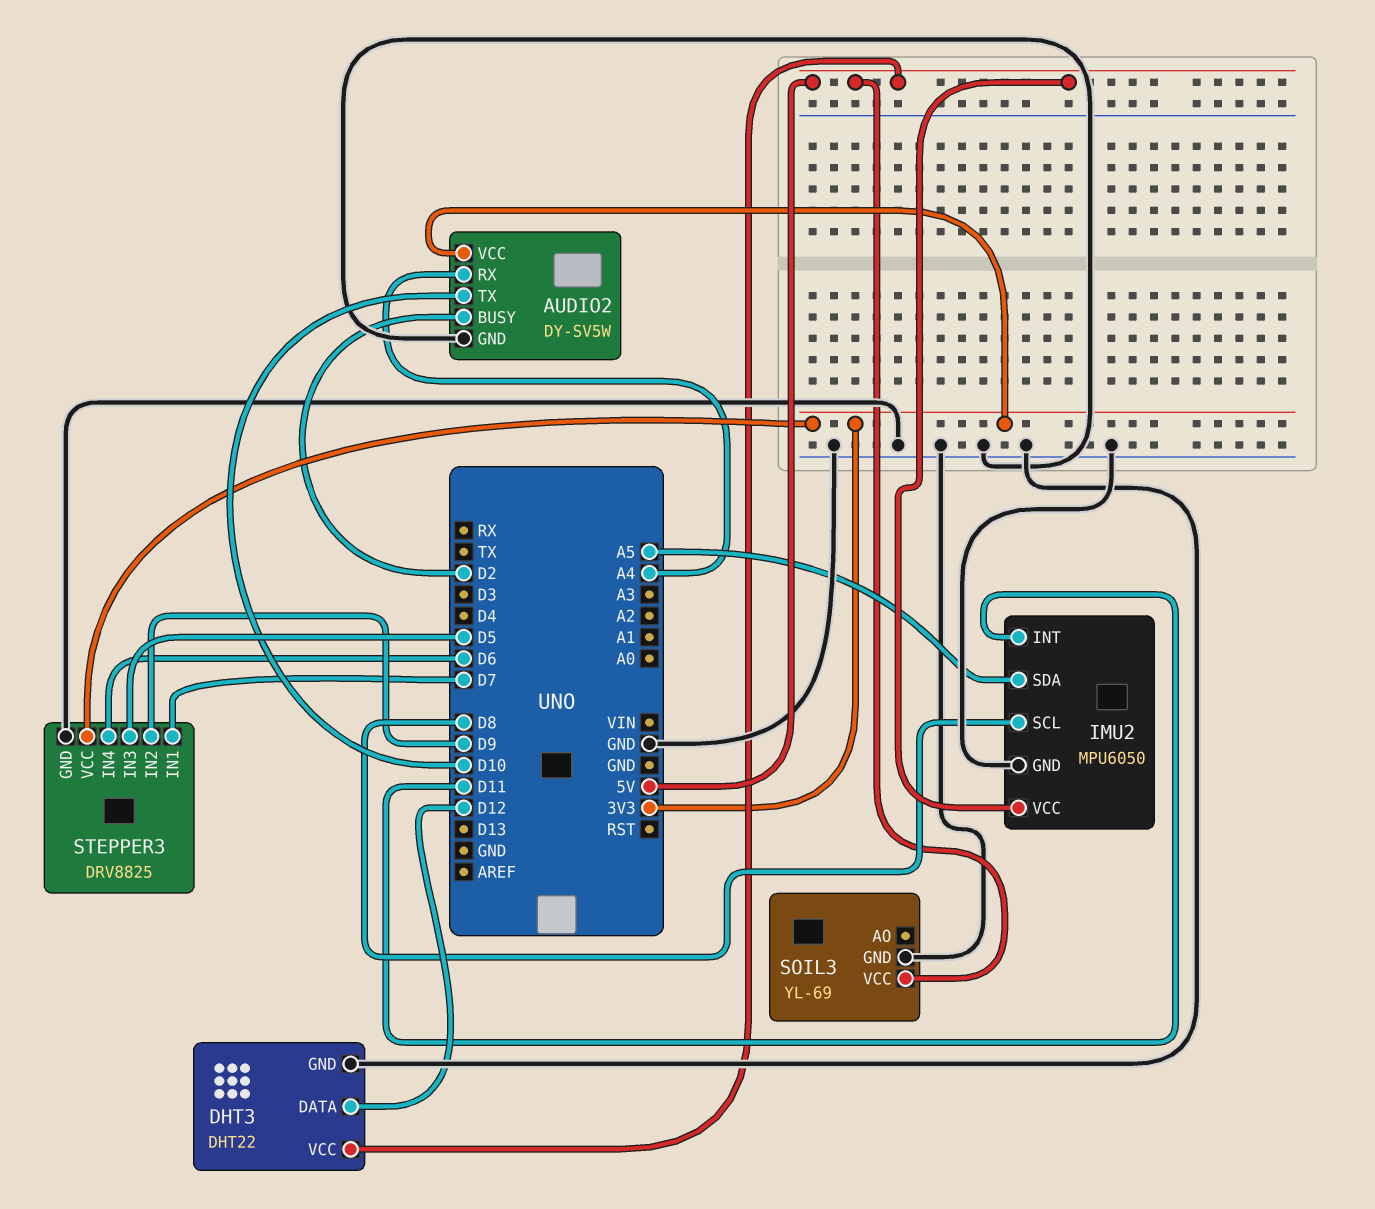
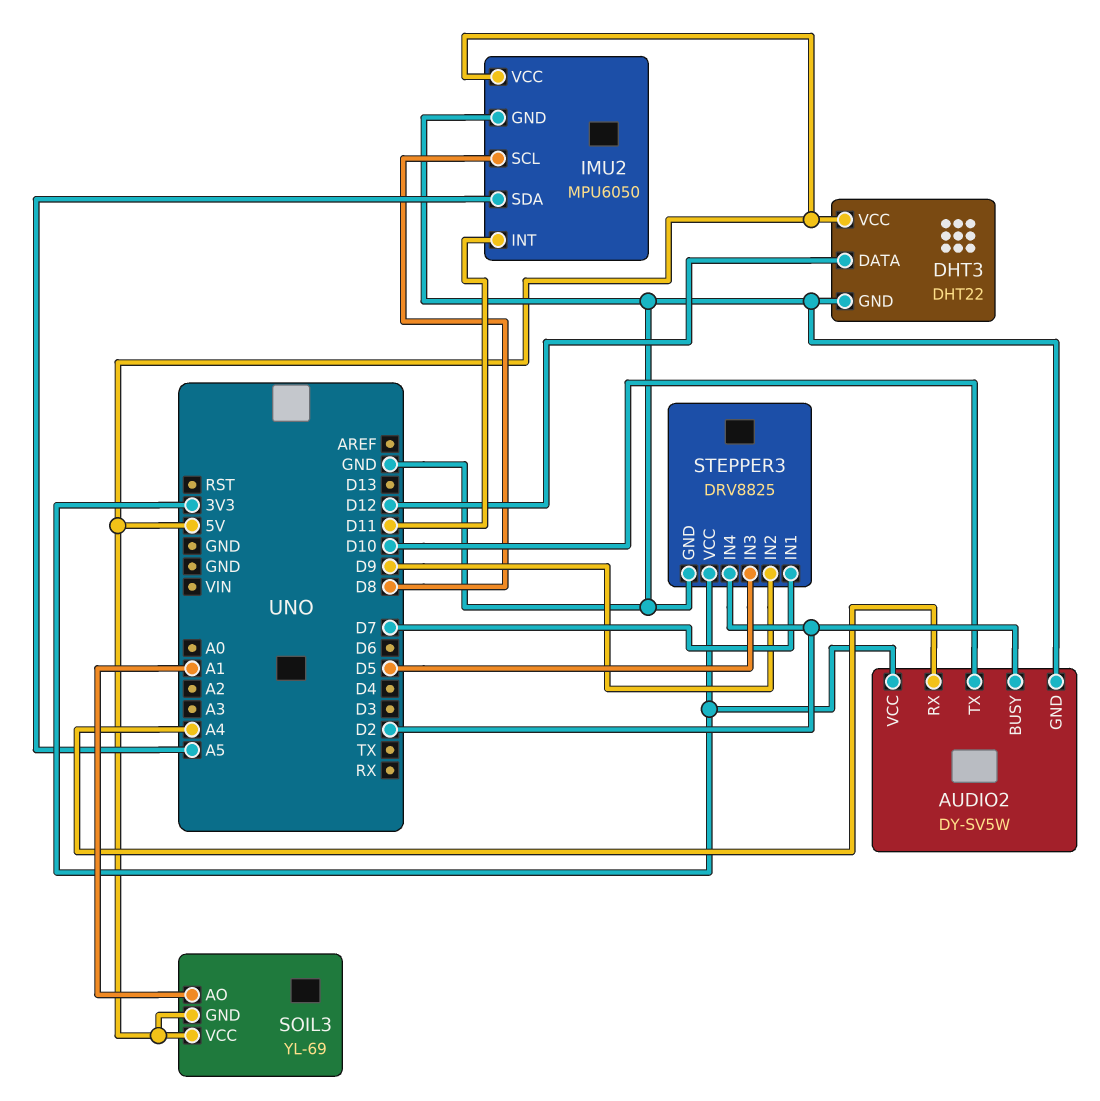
SOIL3 pin AO: none -> A1
SOIL3 pin GND: GND -> 5V
STEPPER3 pin IN4: D6 -> D2

